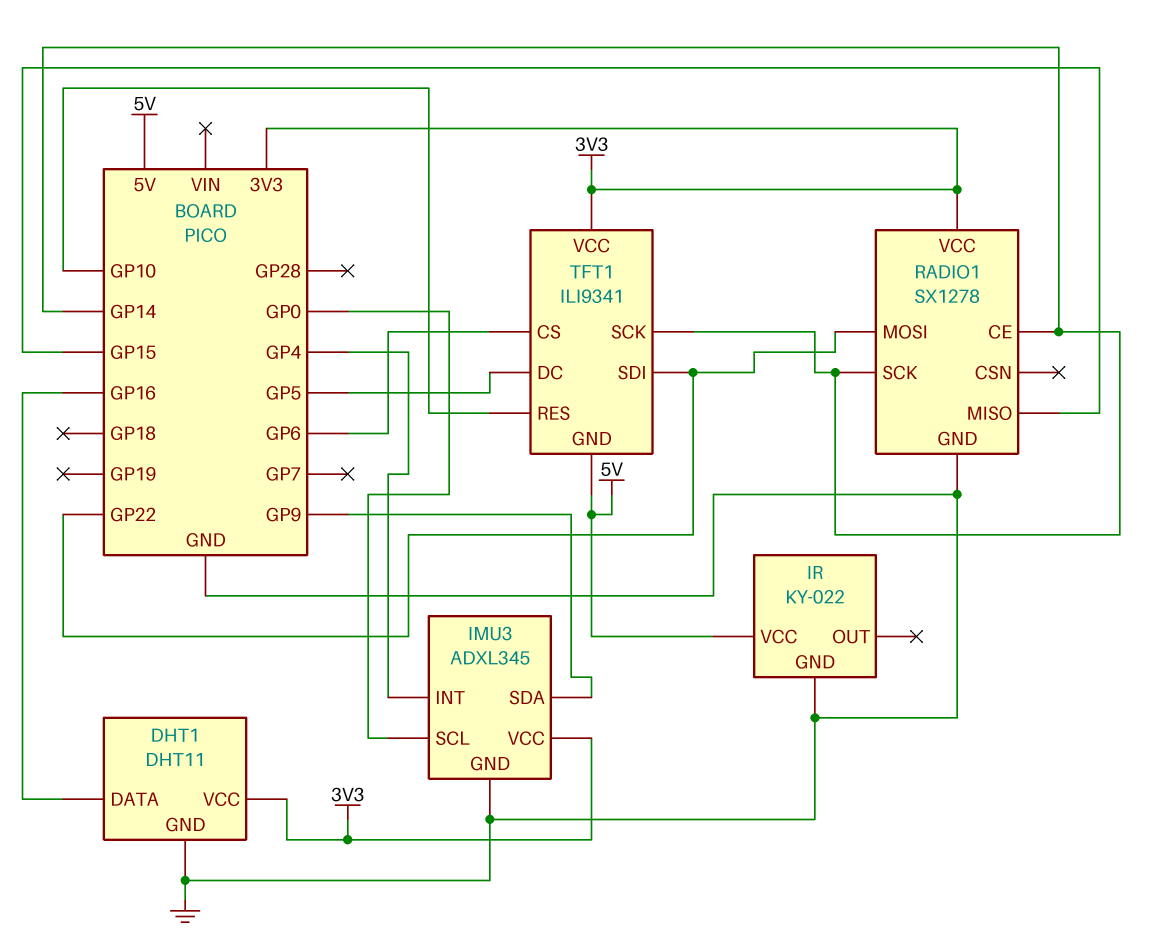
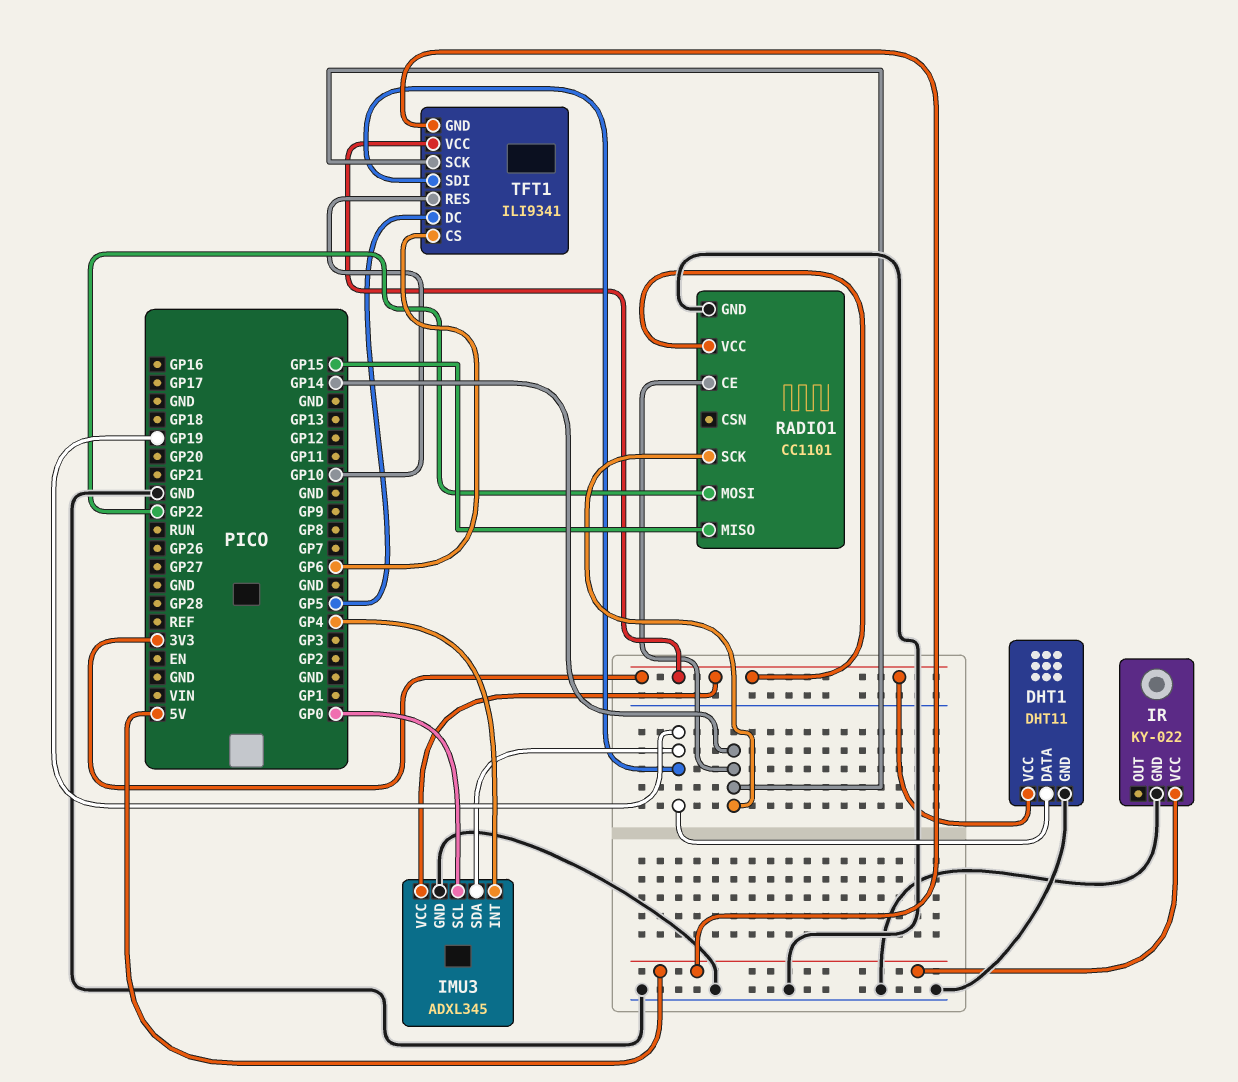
DHT1 pin DATA: GP16 -> GP19
IMU3 pin SDA: GP9 -> GP19
RADIO1: SX1278 -> CC1101
TFT1 pin SDI: GP22 -> GP19

